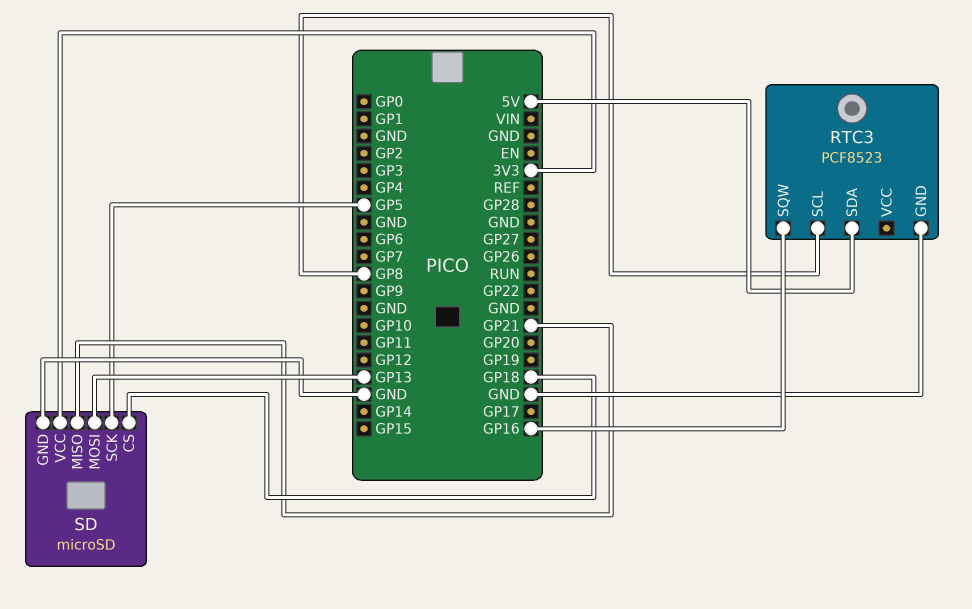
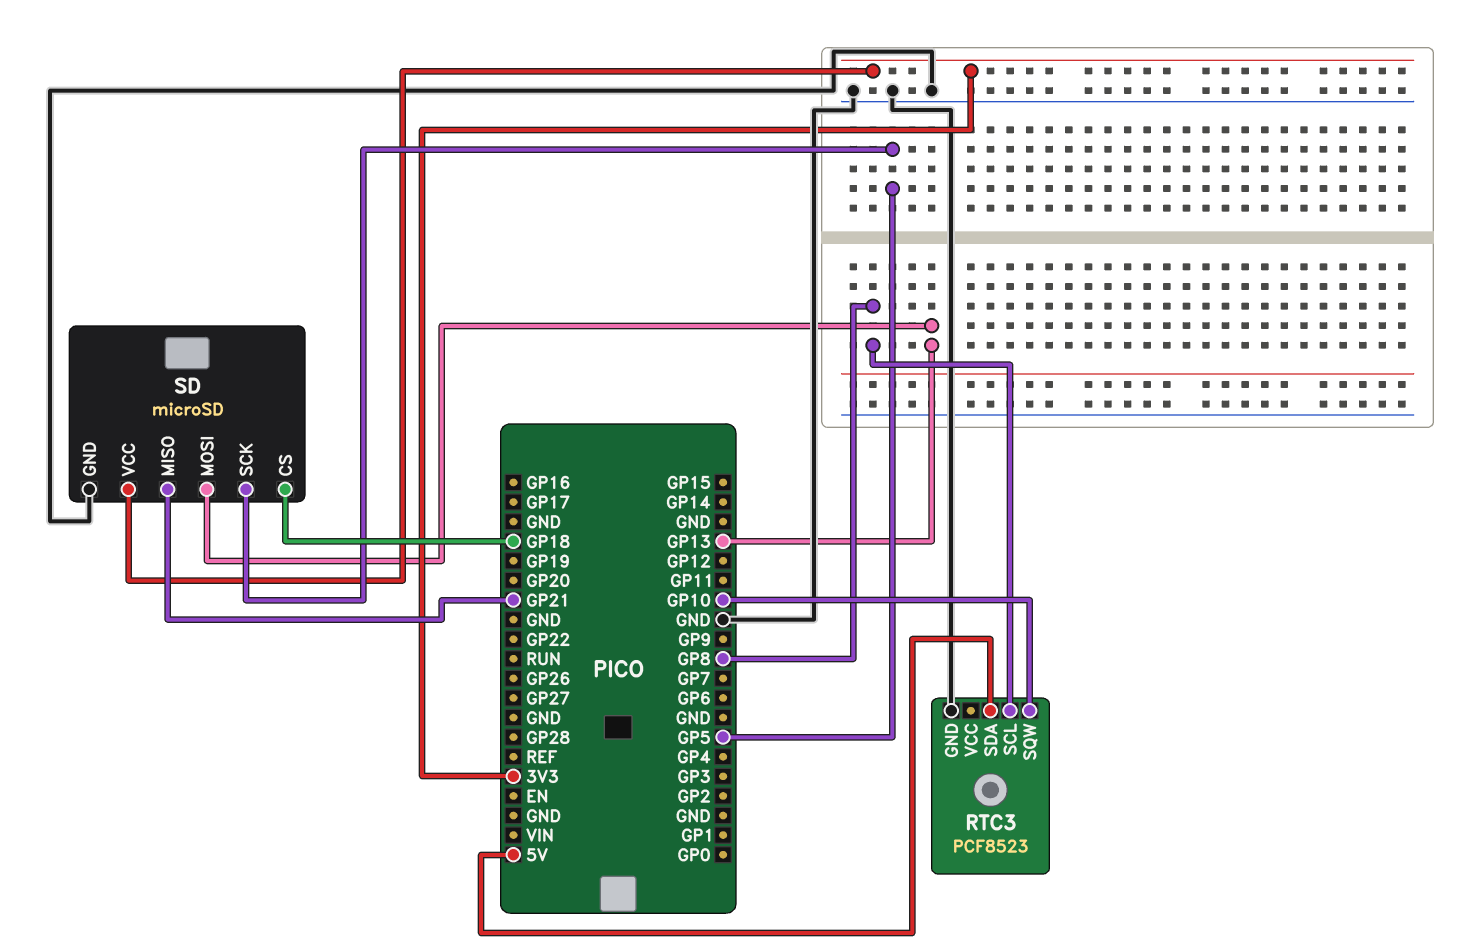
RTC3 pin SQW: GP16 -> GP10

